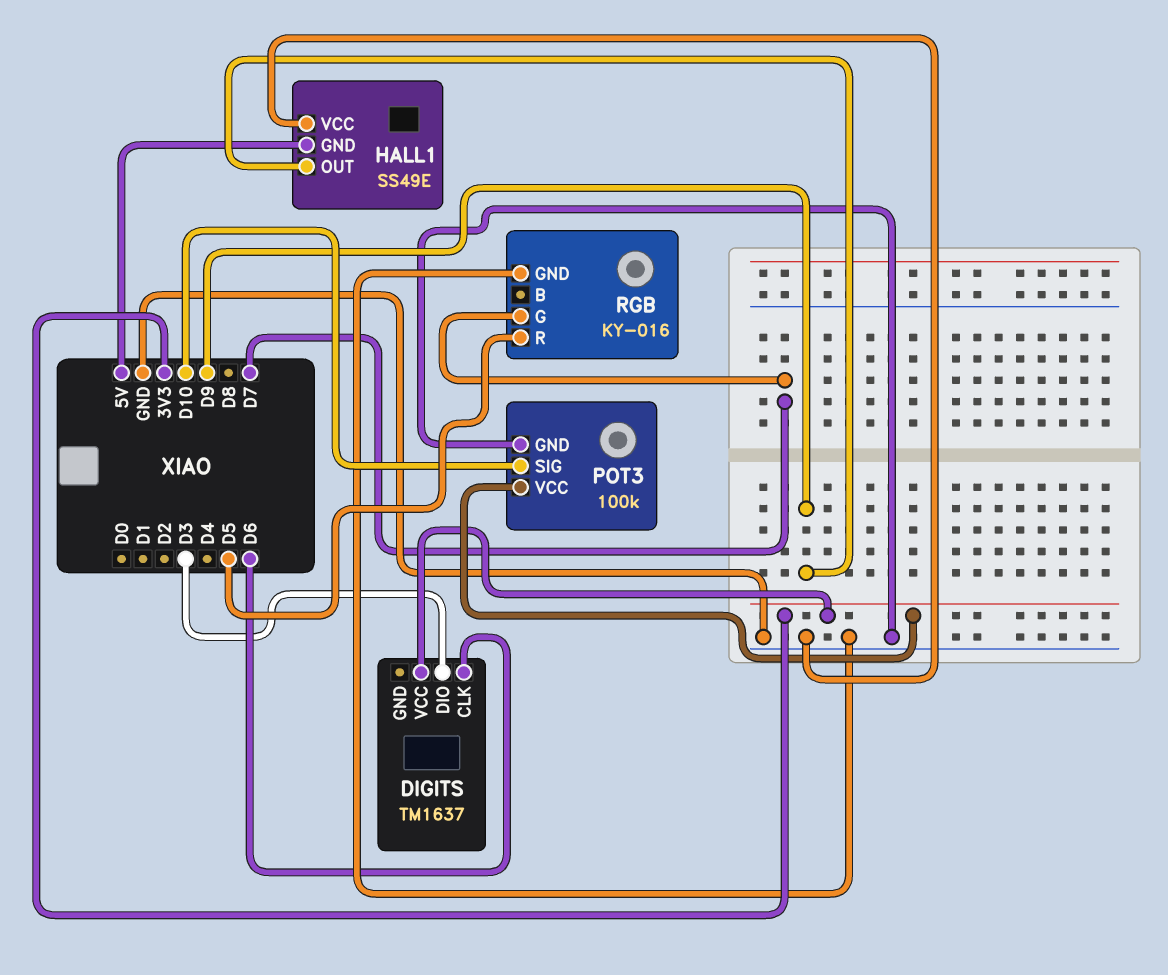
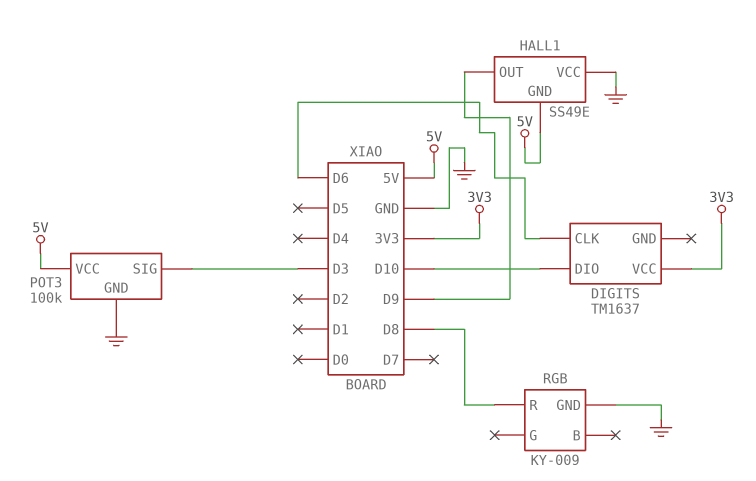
DIGITS pin DIO: D3 -> D10
POT3 pin SIG: D10 -> D3
POT3 pin VCC: 3V3 -> 5V
RGB: KY-016 -> KY-009
RGB pin G: D7 -> none
RGB pin R: D5 -> D8

